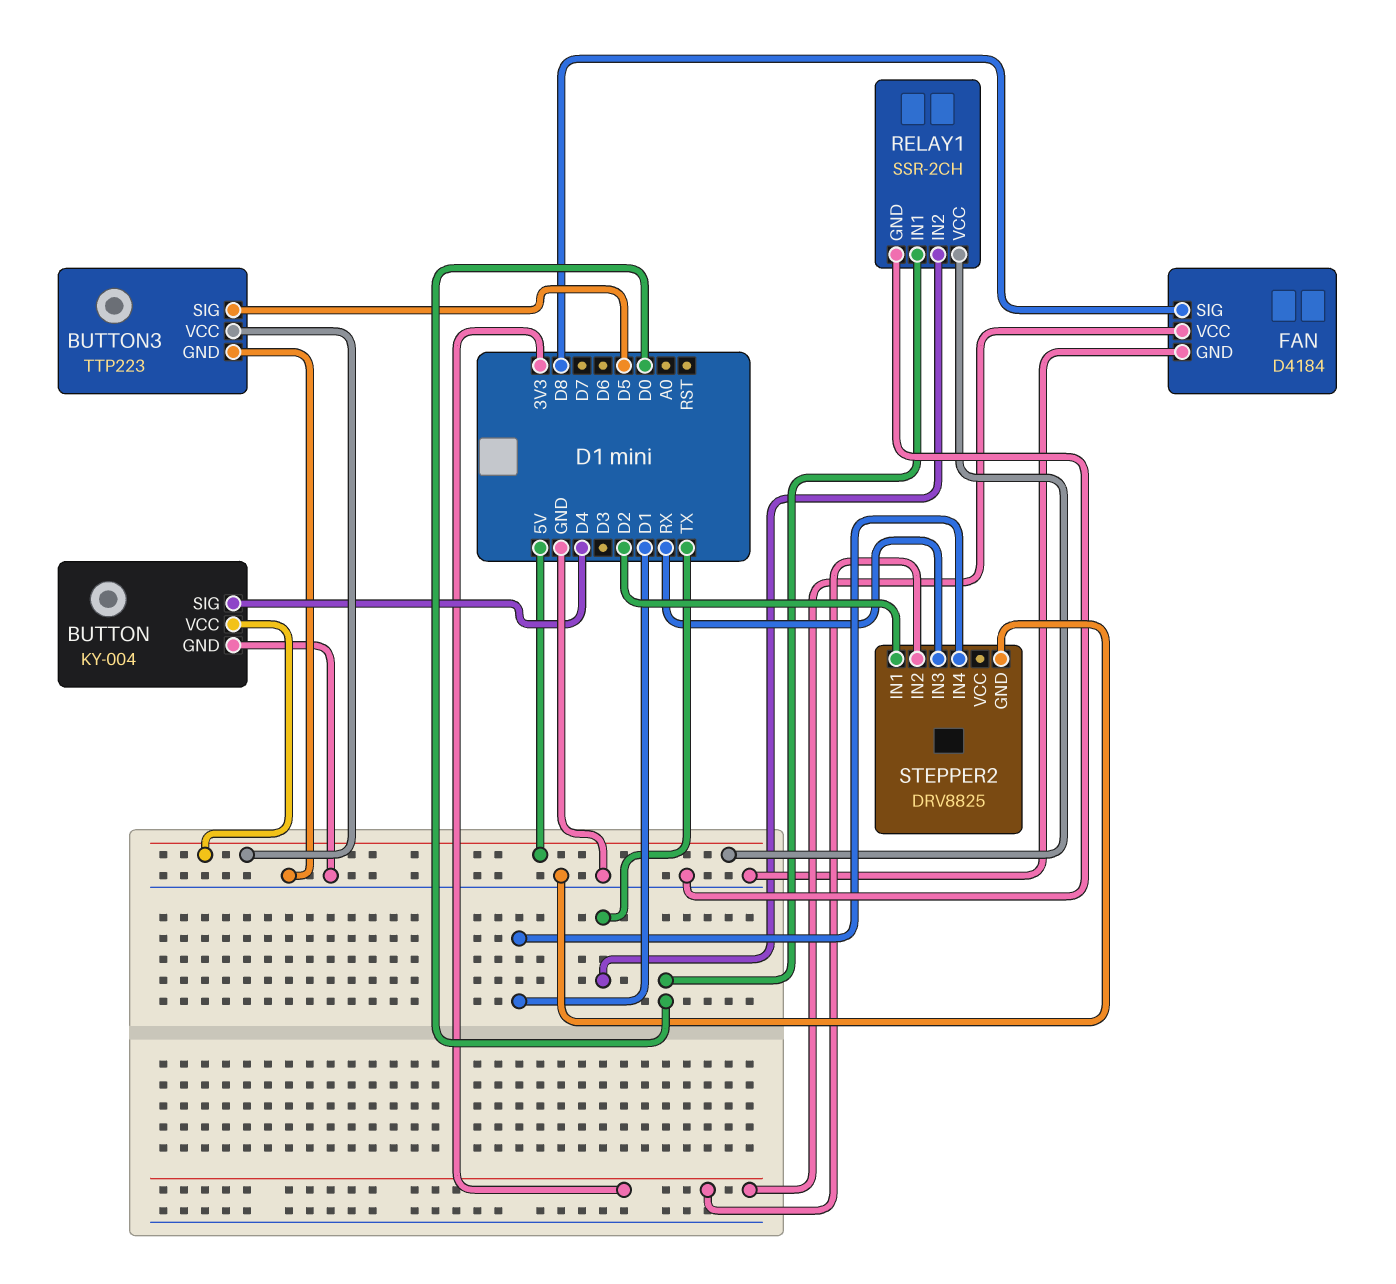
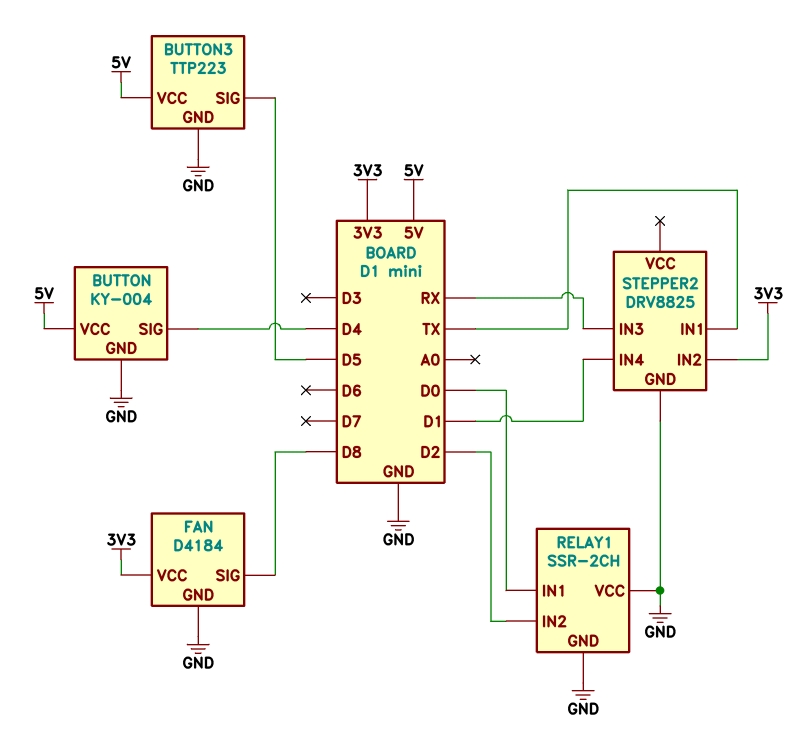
RELAY1 pin IN2: TX -> D2
RELAY1 pin VCC: 5V -> GND
STEPPER2 pin IN1: D2 -> TX

